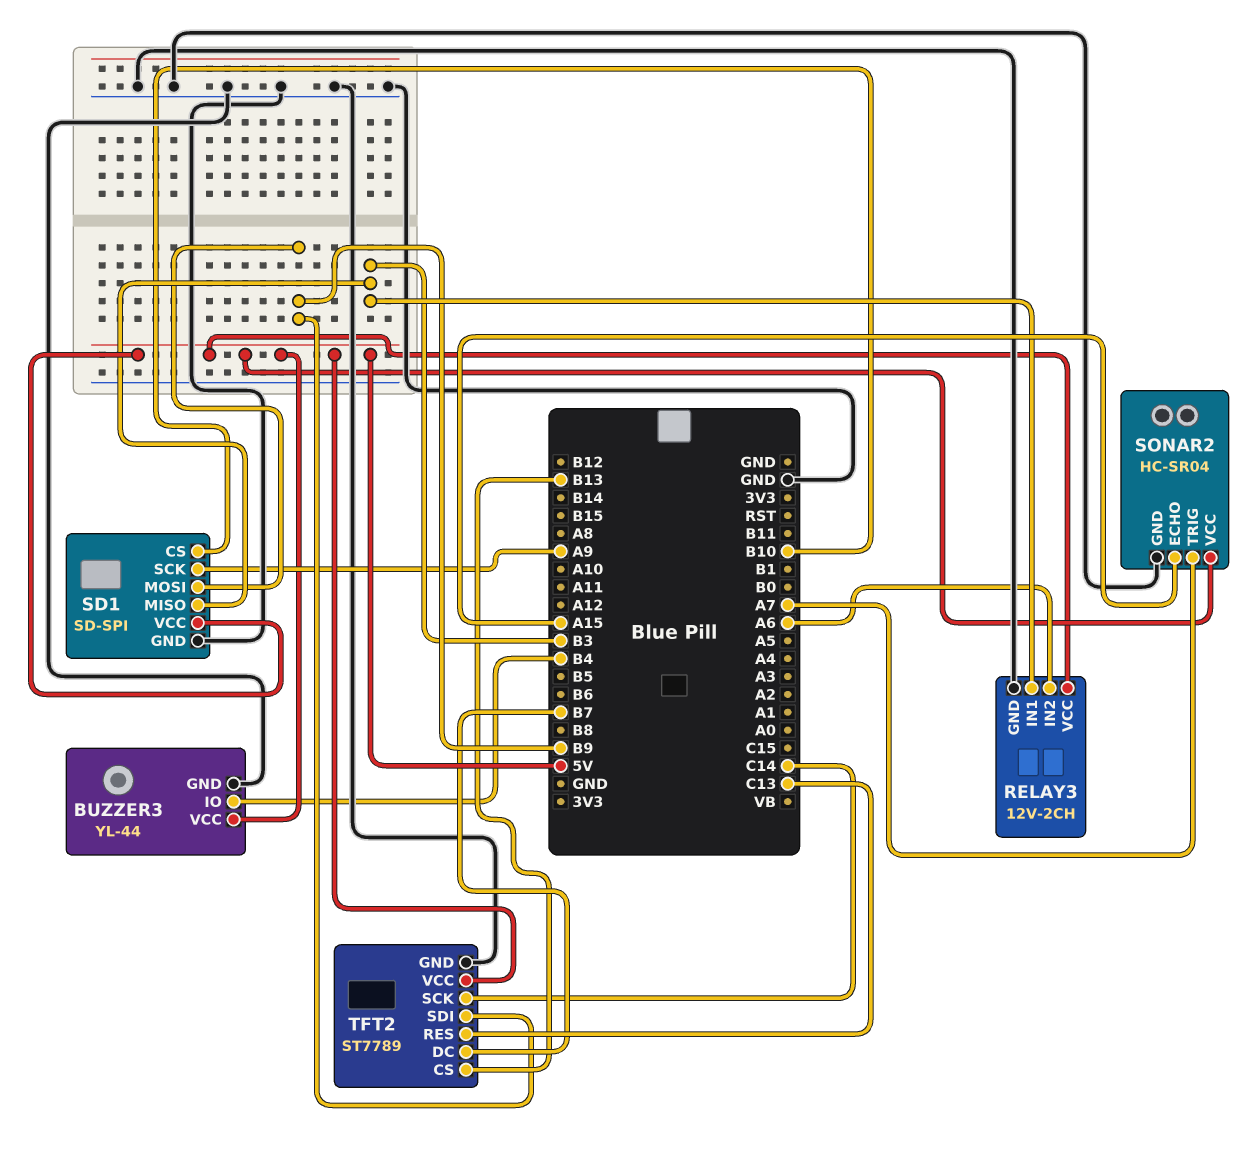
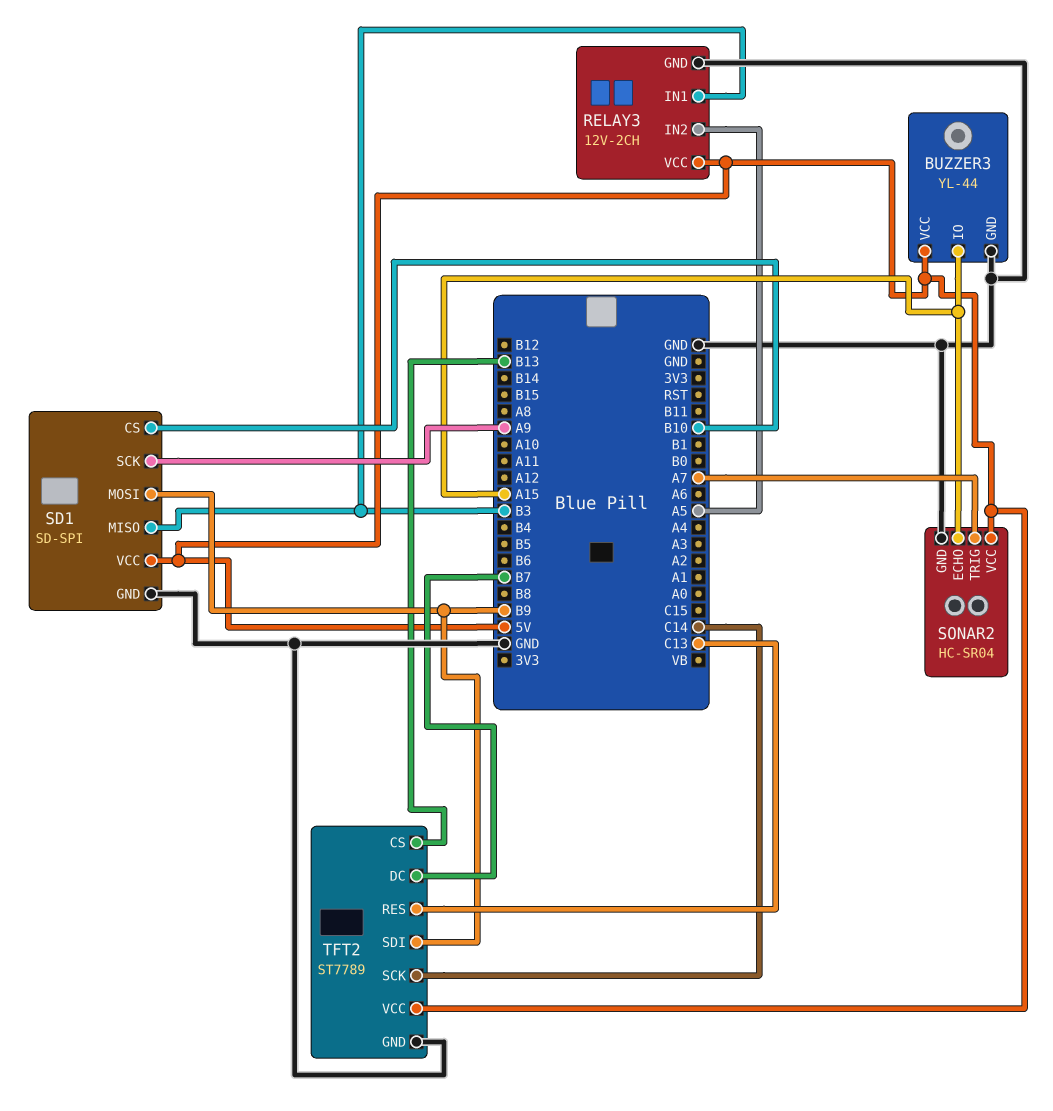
BUZZER3 pin IO: B4 -> A15
RELAY3 pin IN2: A6 -> A5

